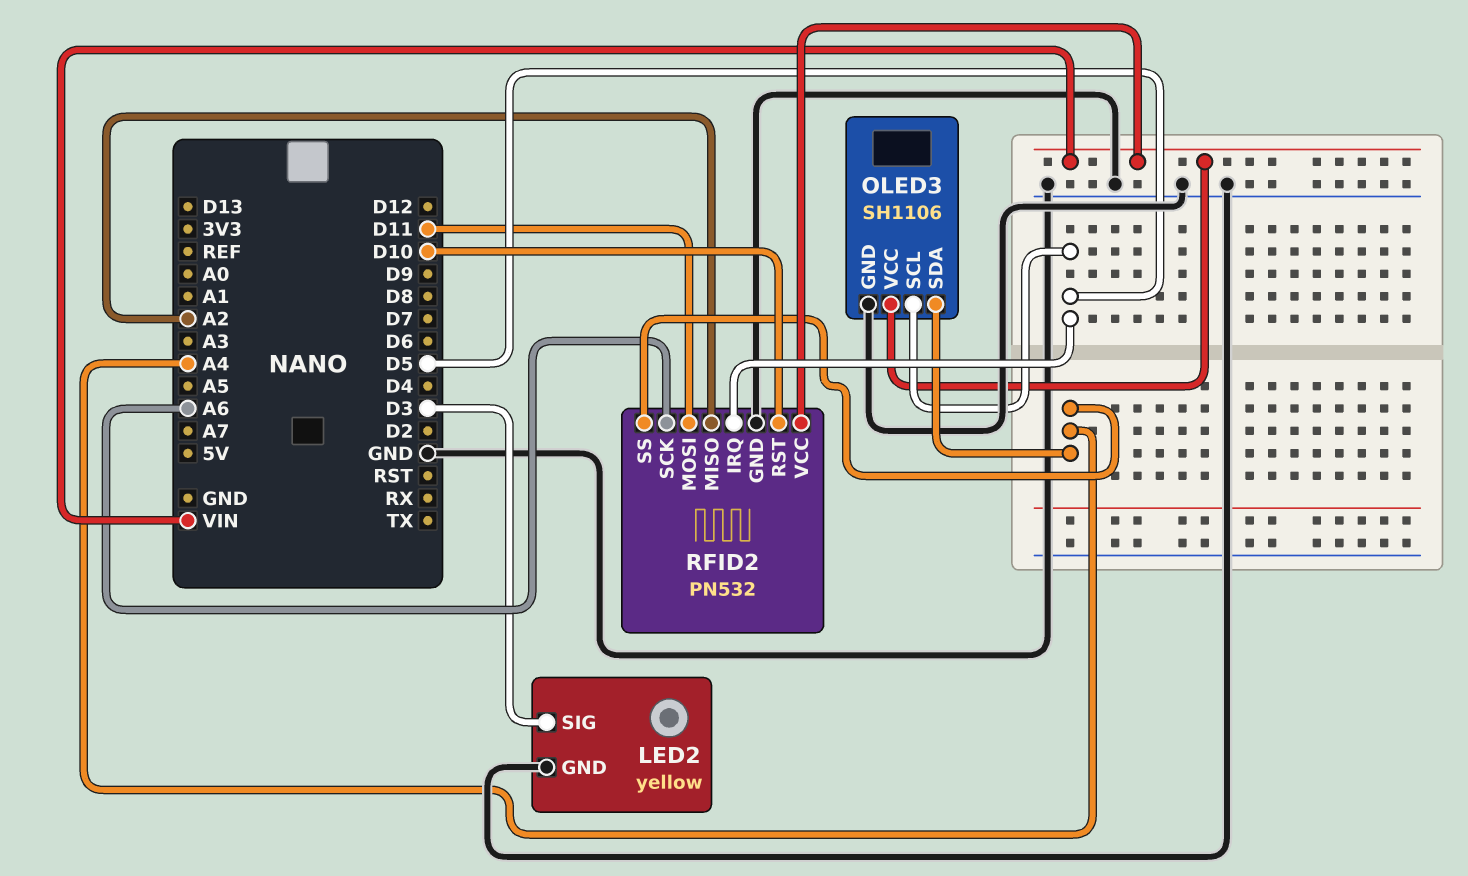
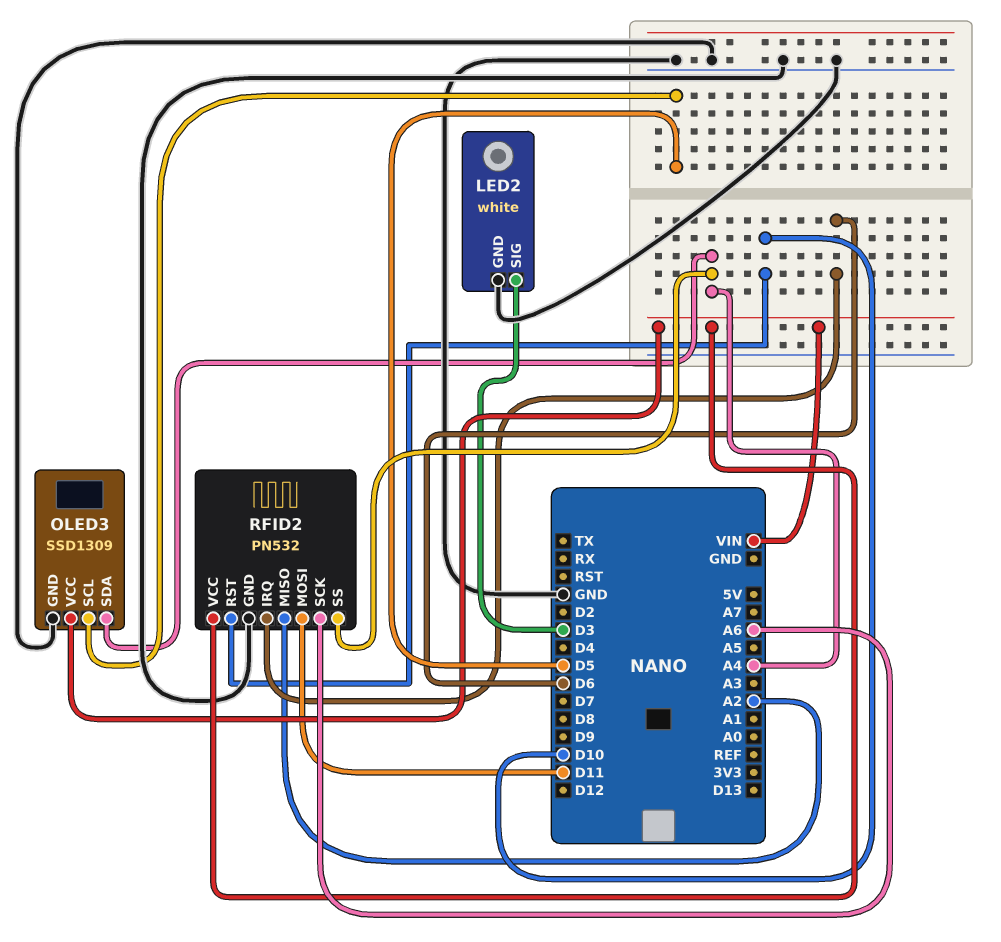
LED2: yellow -> white
OLED3: SH1106 -> SSD1309
RFID2 pin IRQ: D5 -> D6

